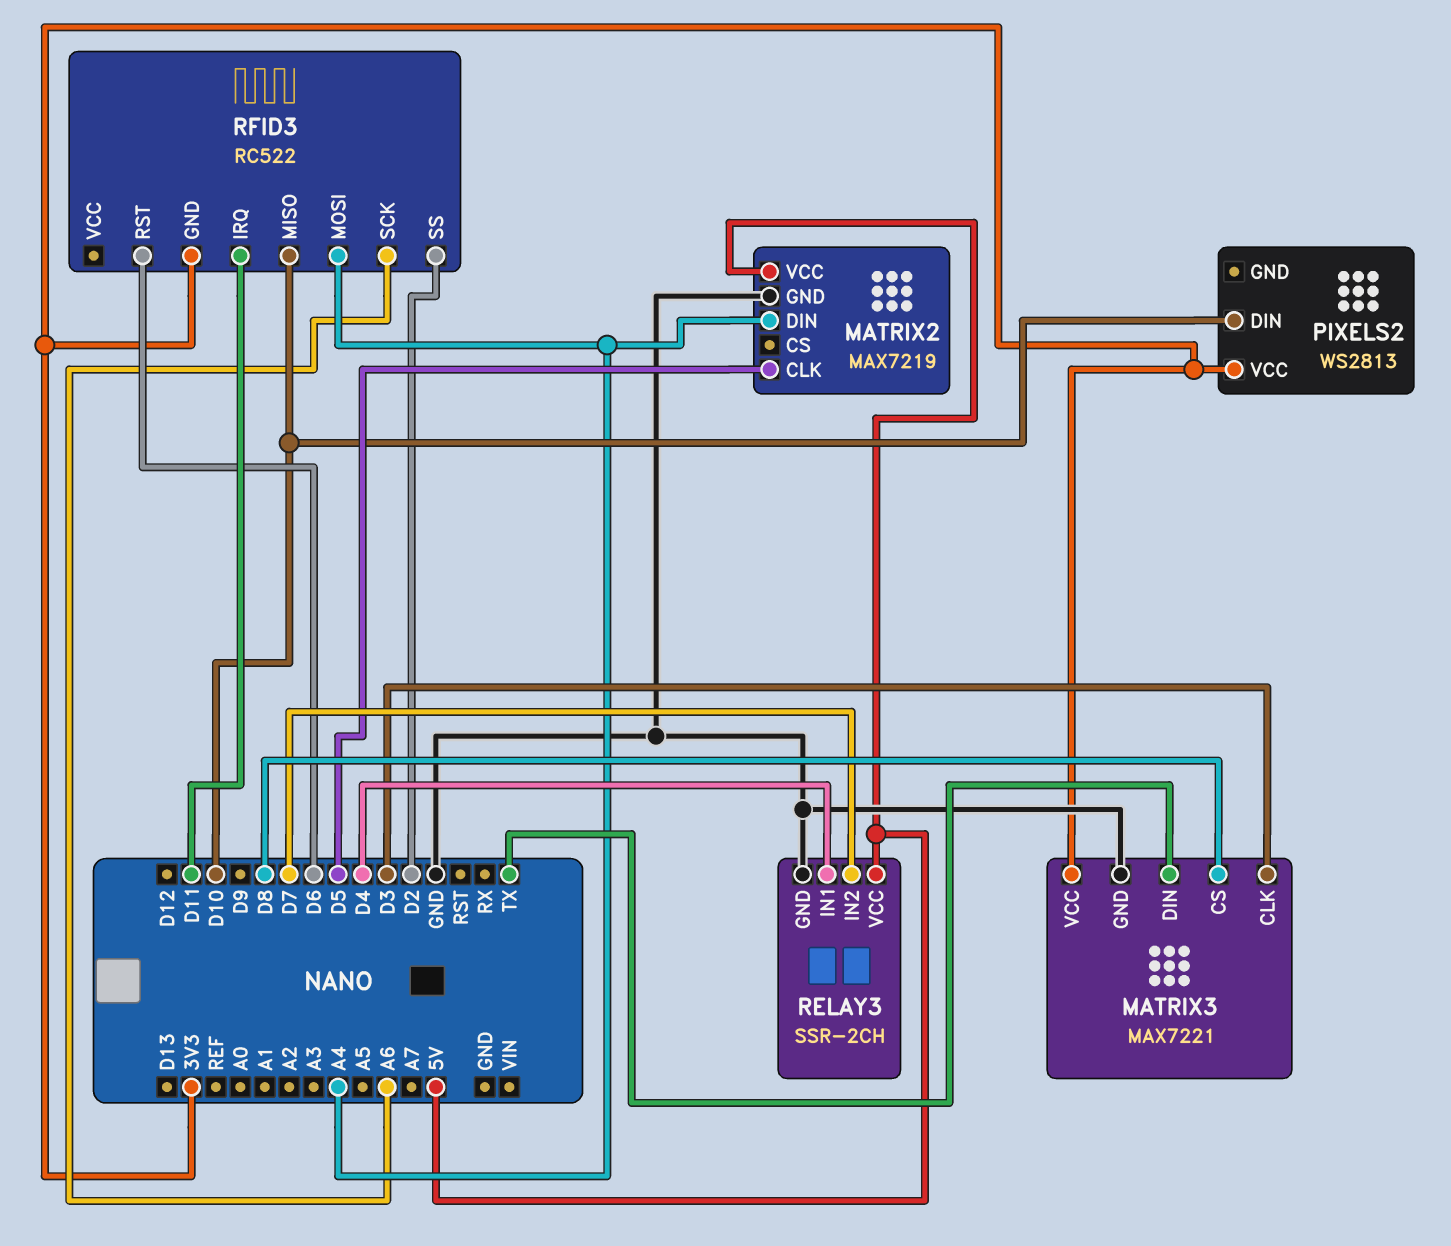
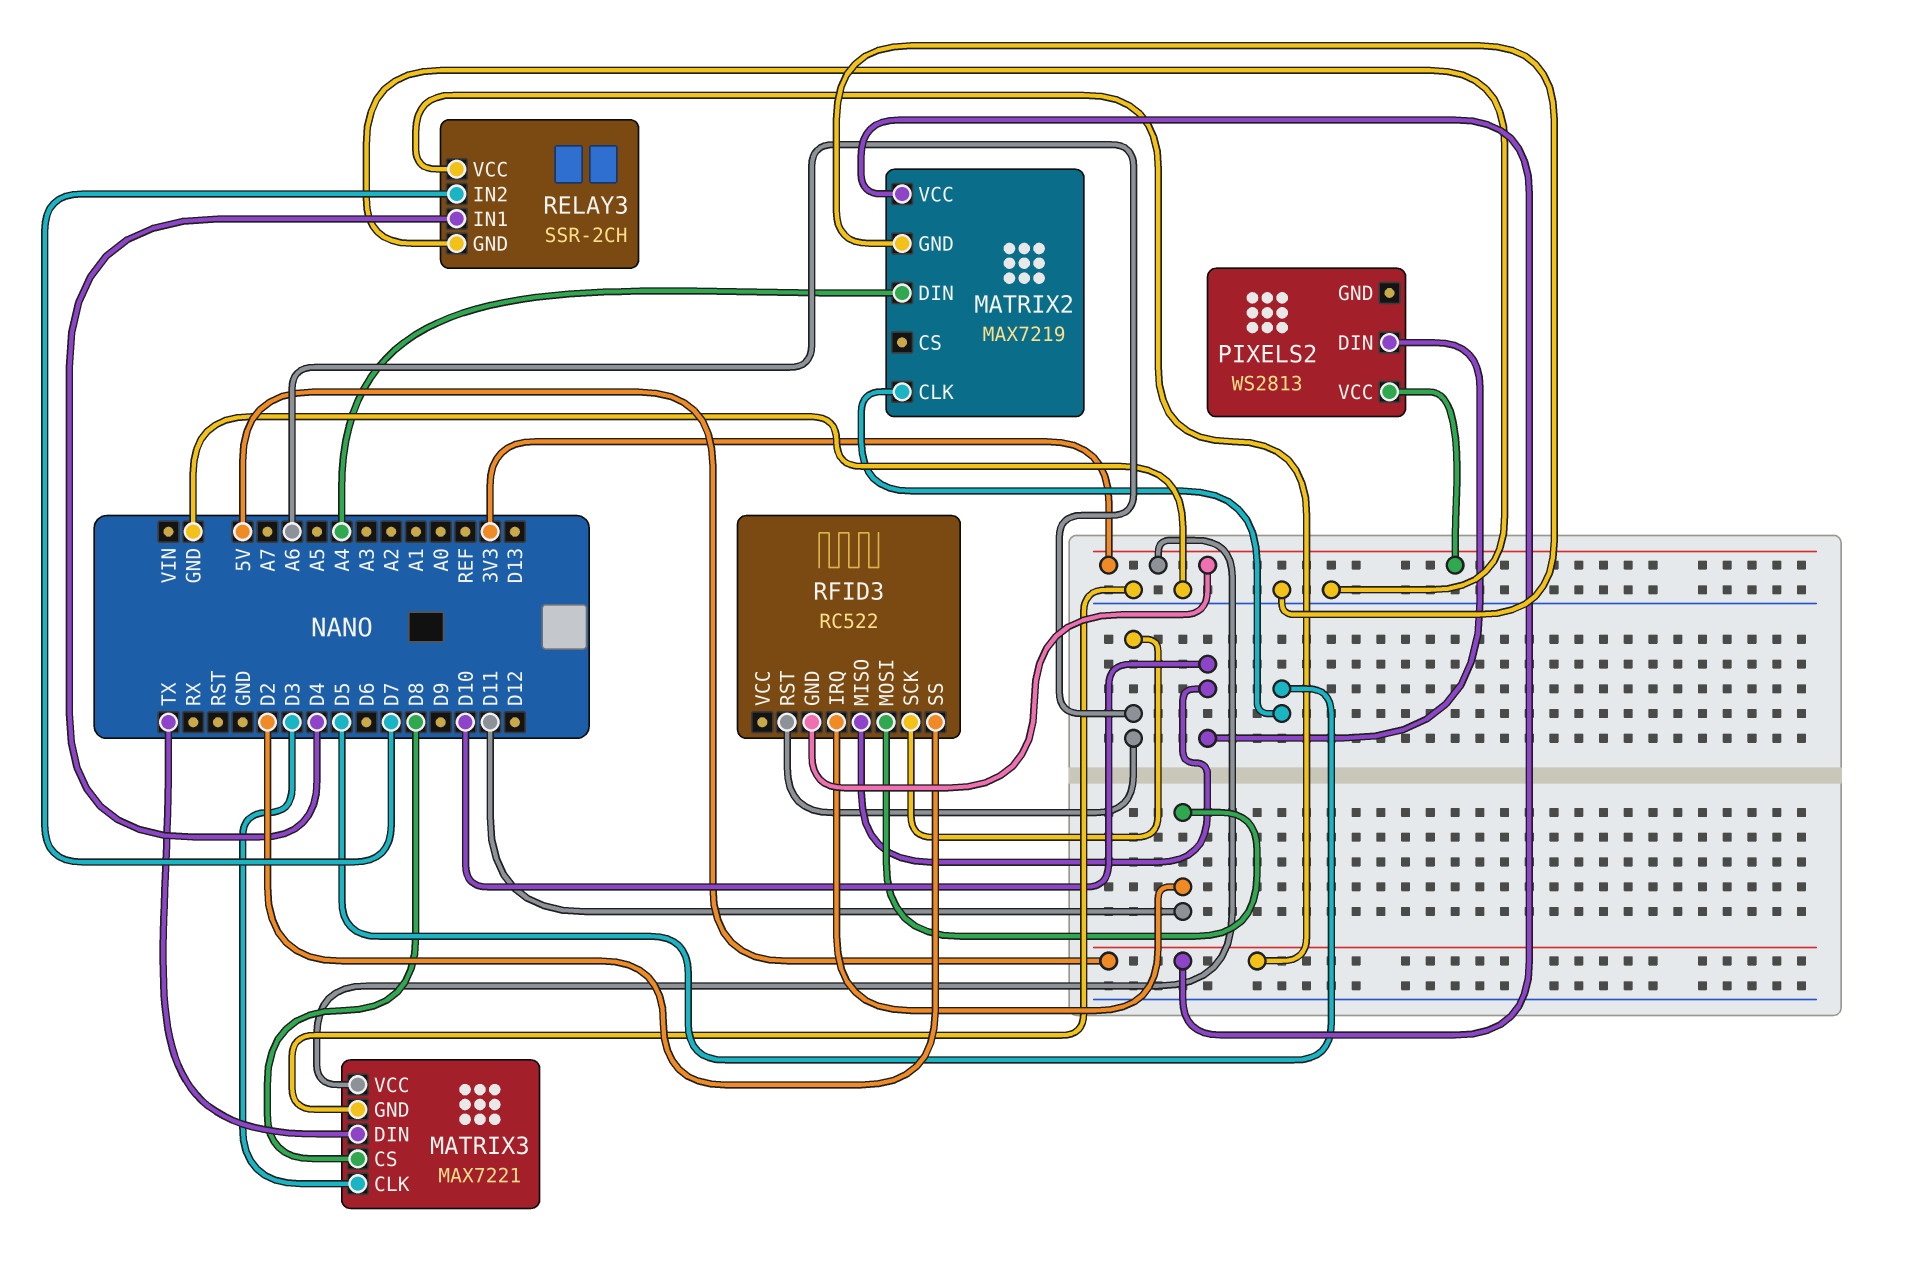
RFID3 pin MOSI: A4 -> D11
RFID3 pin RST: D6 -> A6

